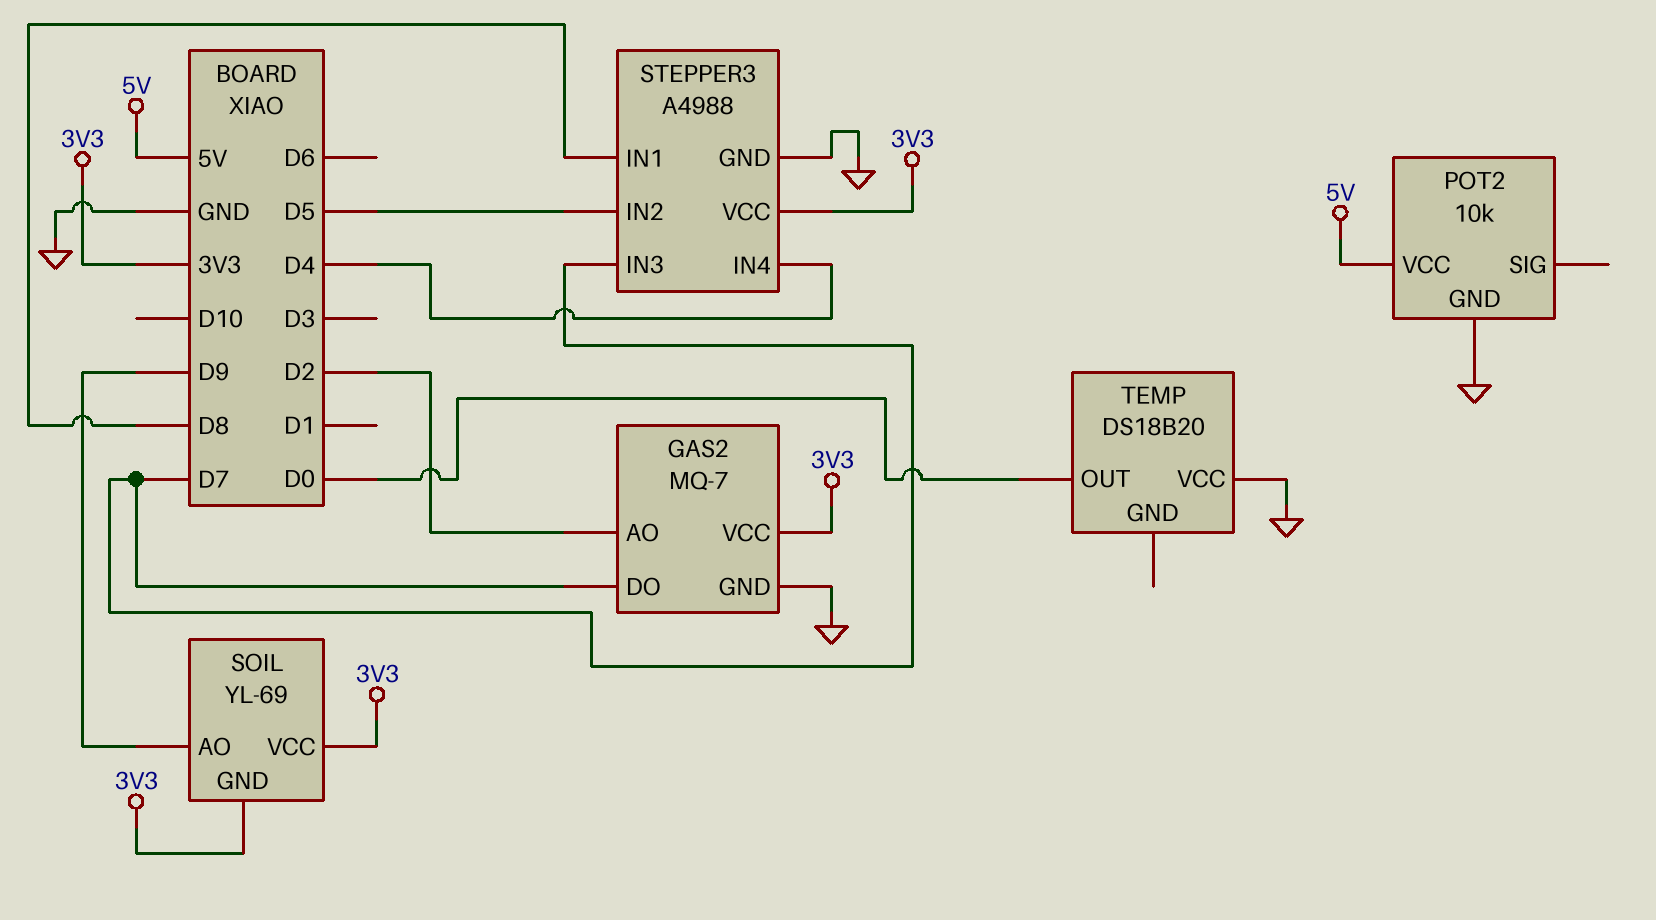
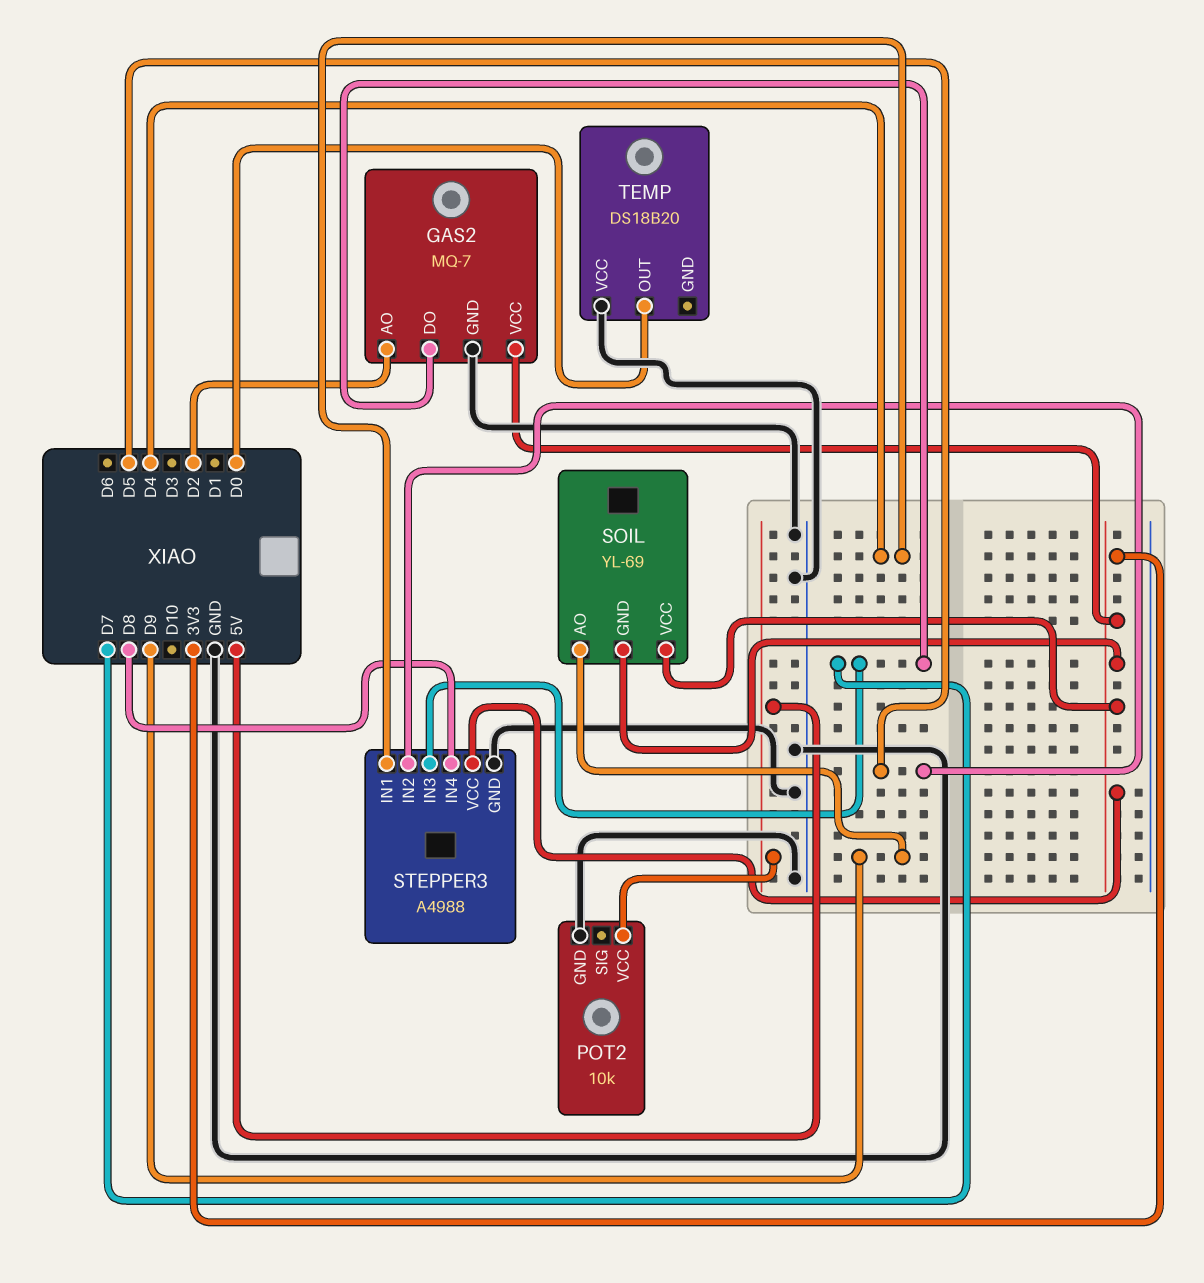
STEPPER3 pin IN1: D8 -> D4
STEPPER3 pin IN4: D4 -> D8

